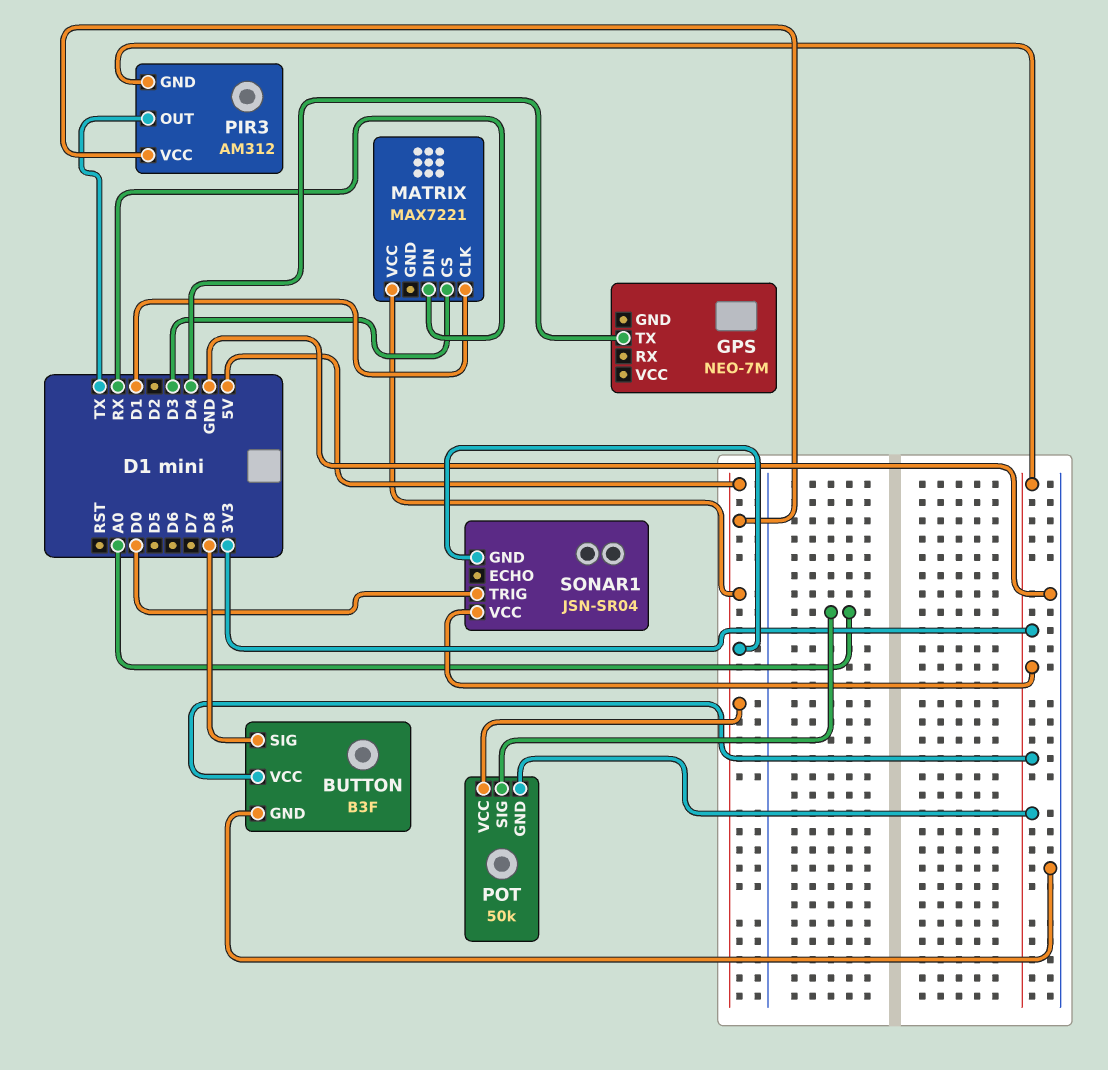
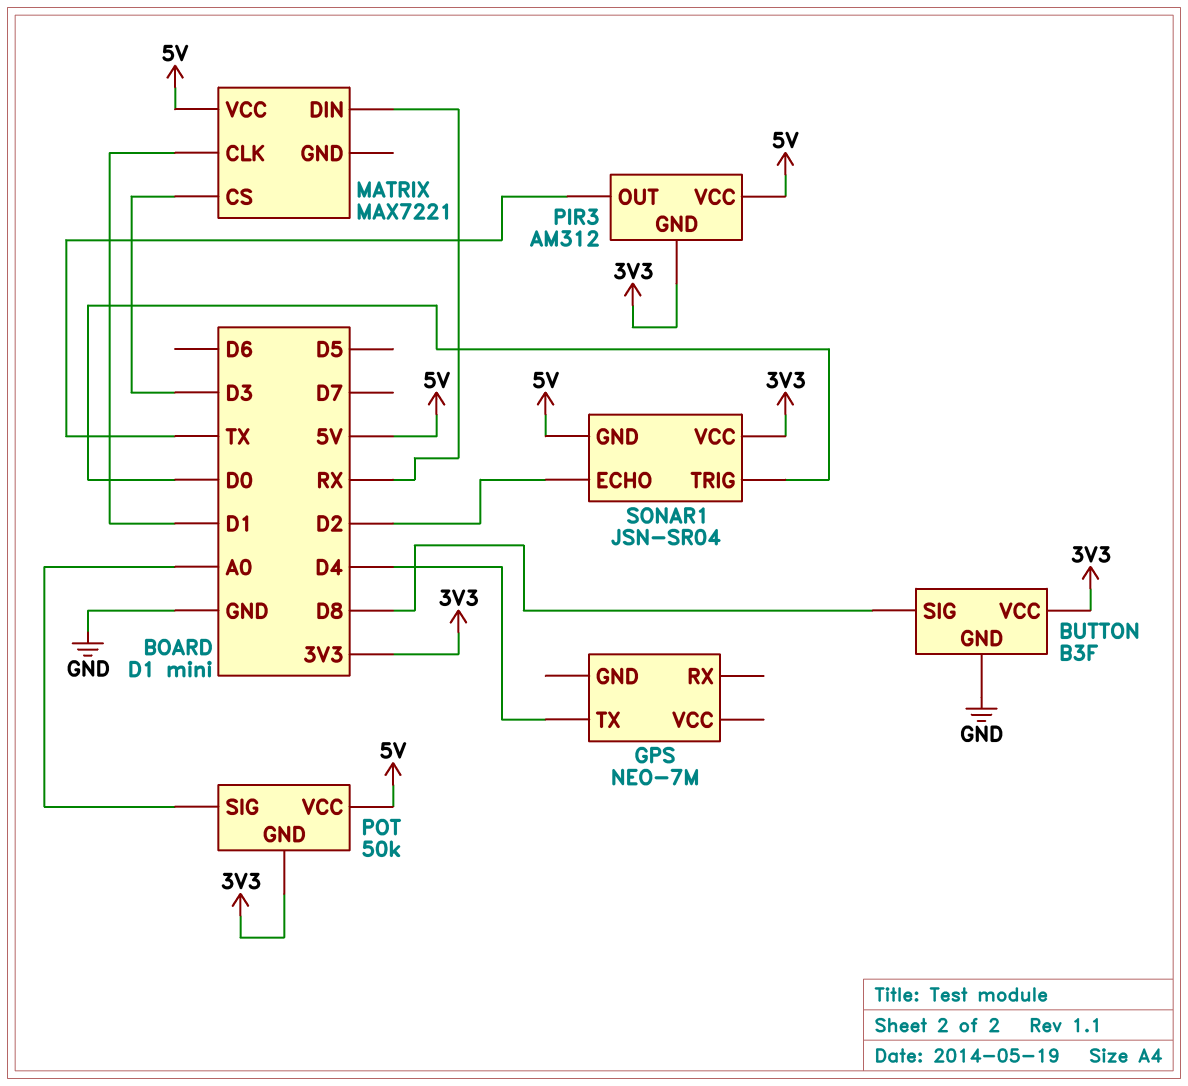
SONAR1 pin ECHO: none -> D2

